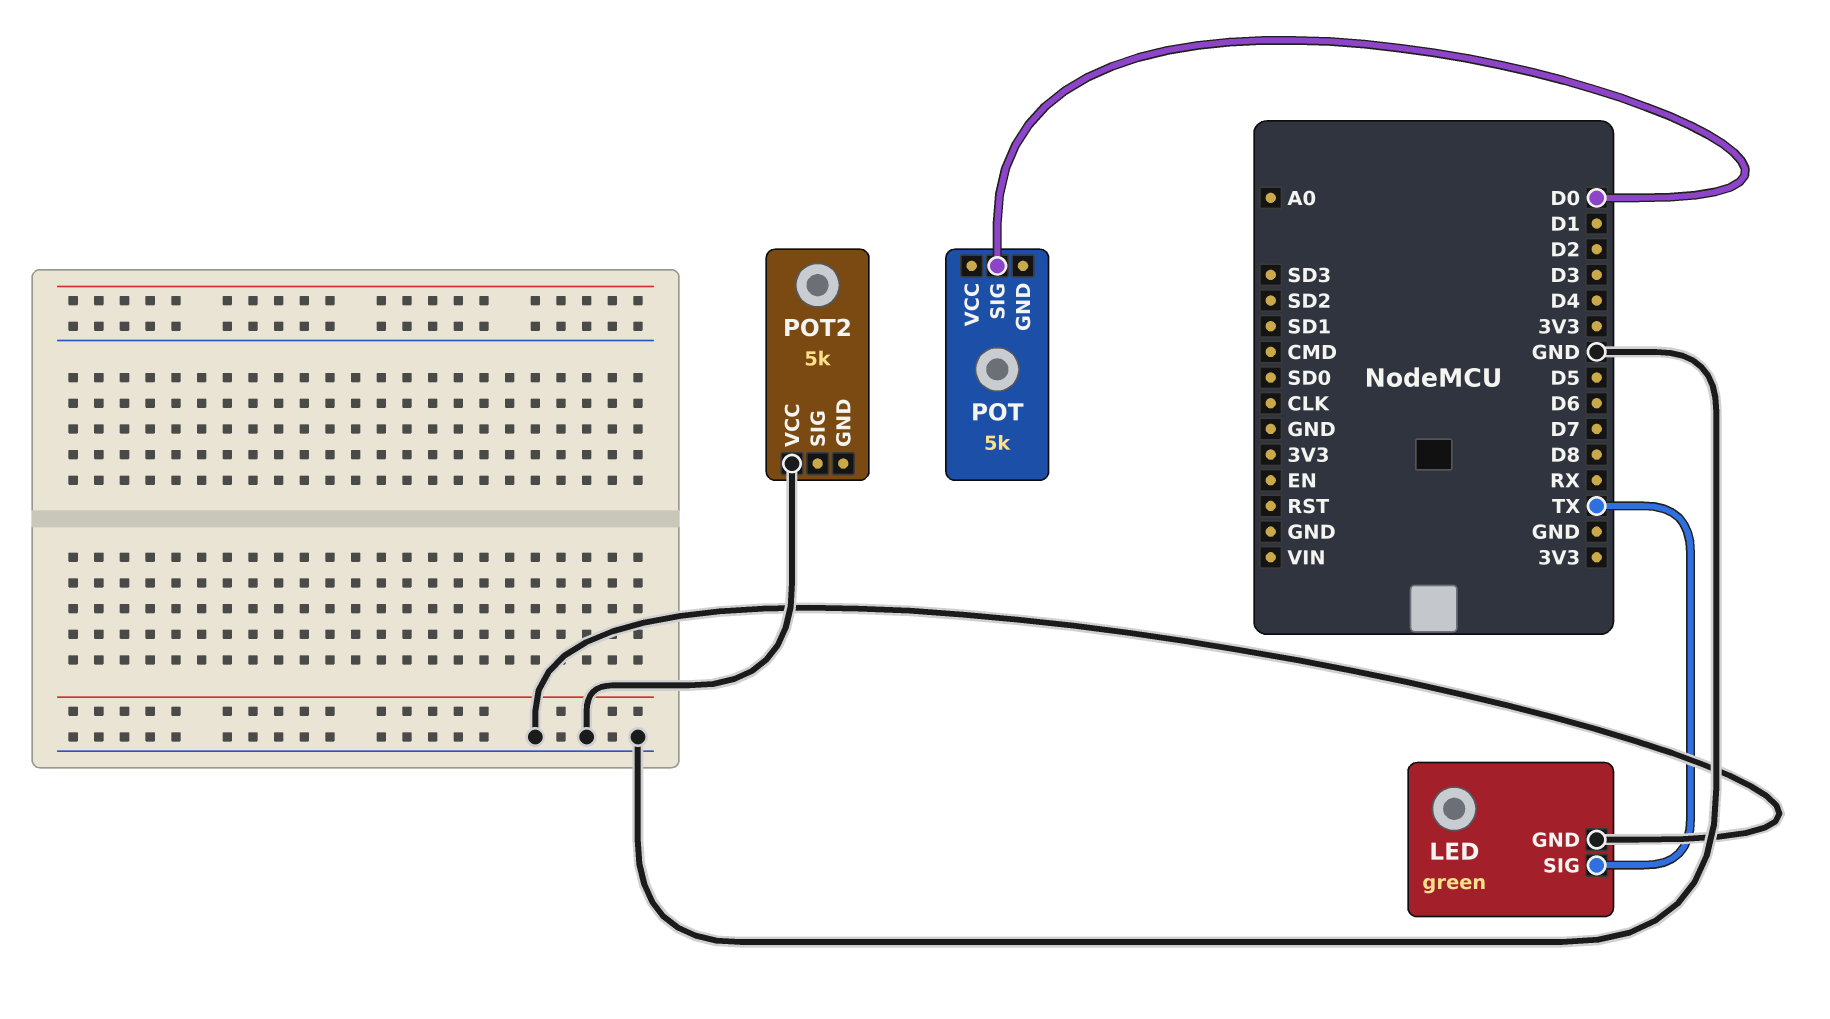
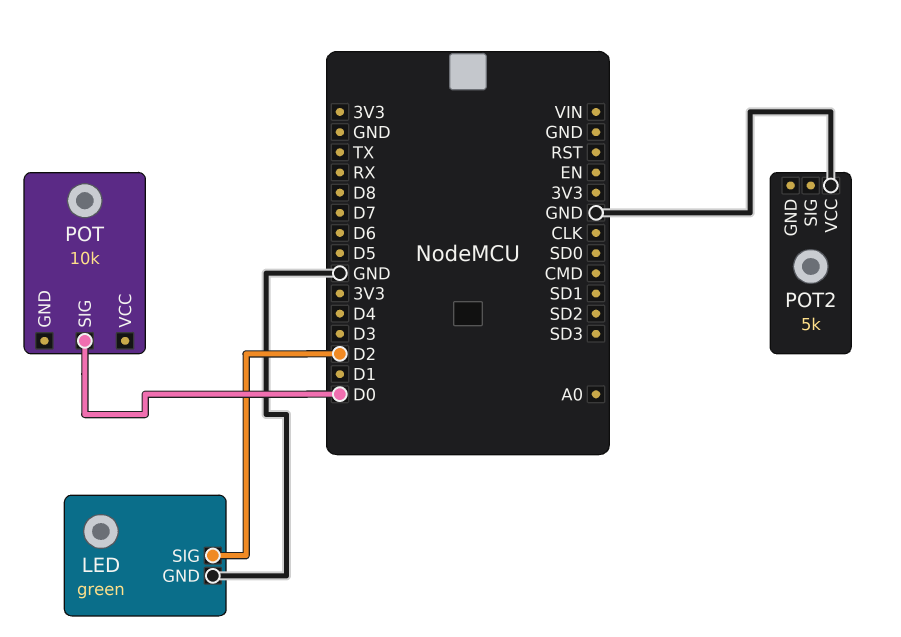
LED pin SIG: TX -> D2
POT: 5k -> 10k

